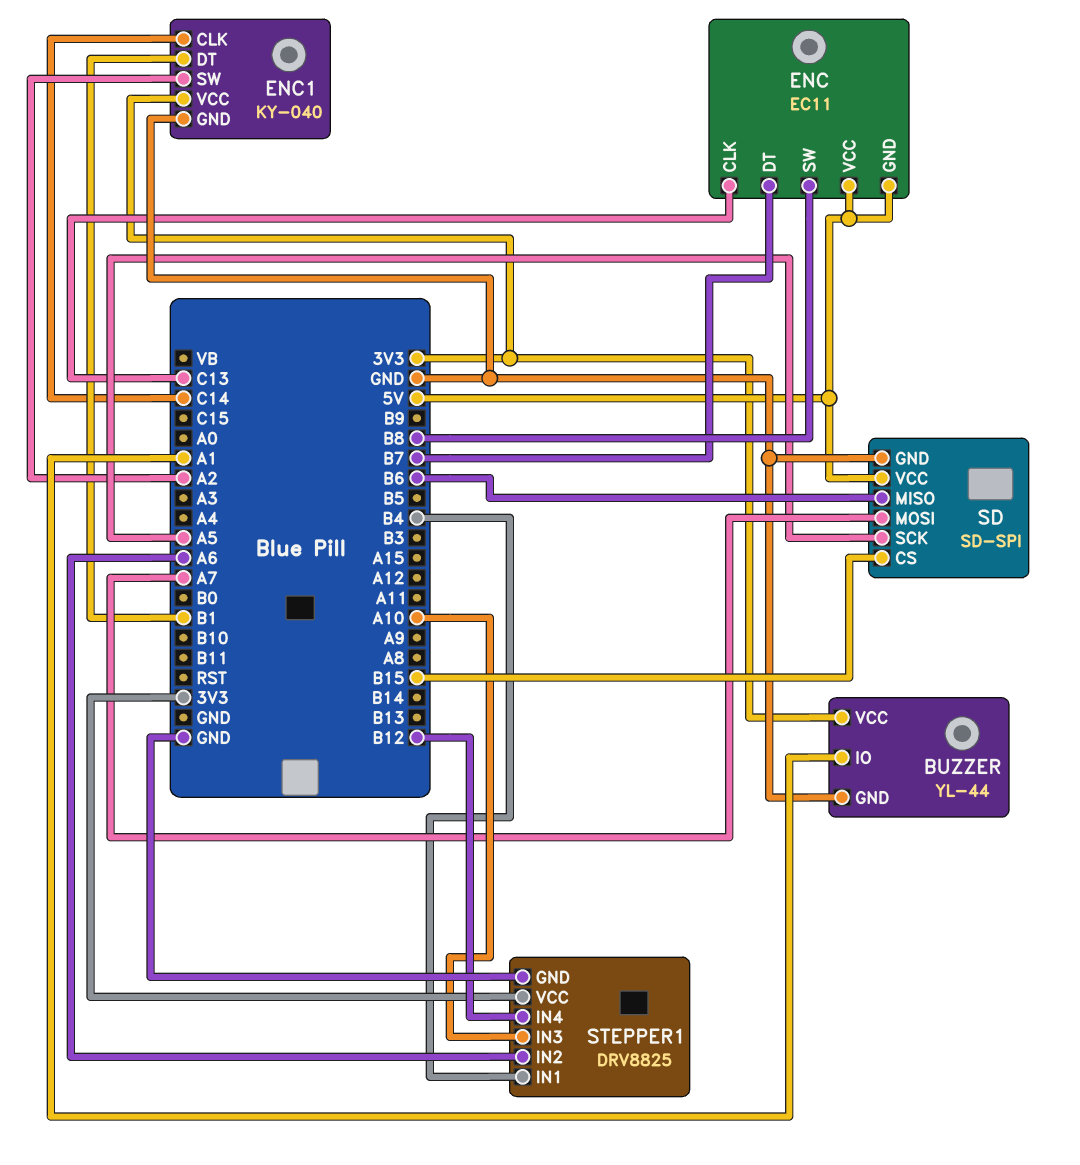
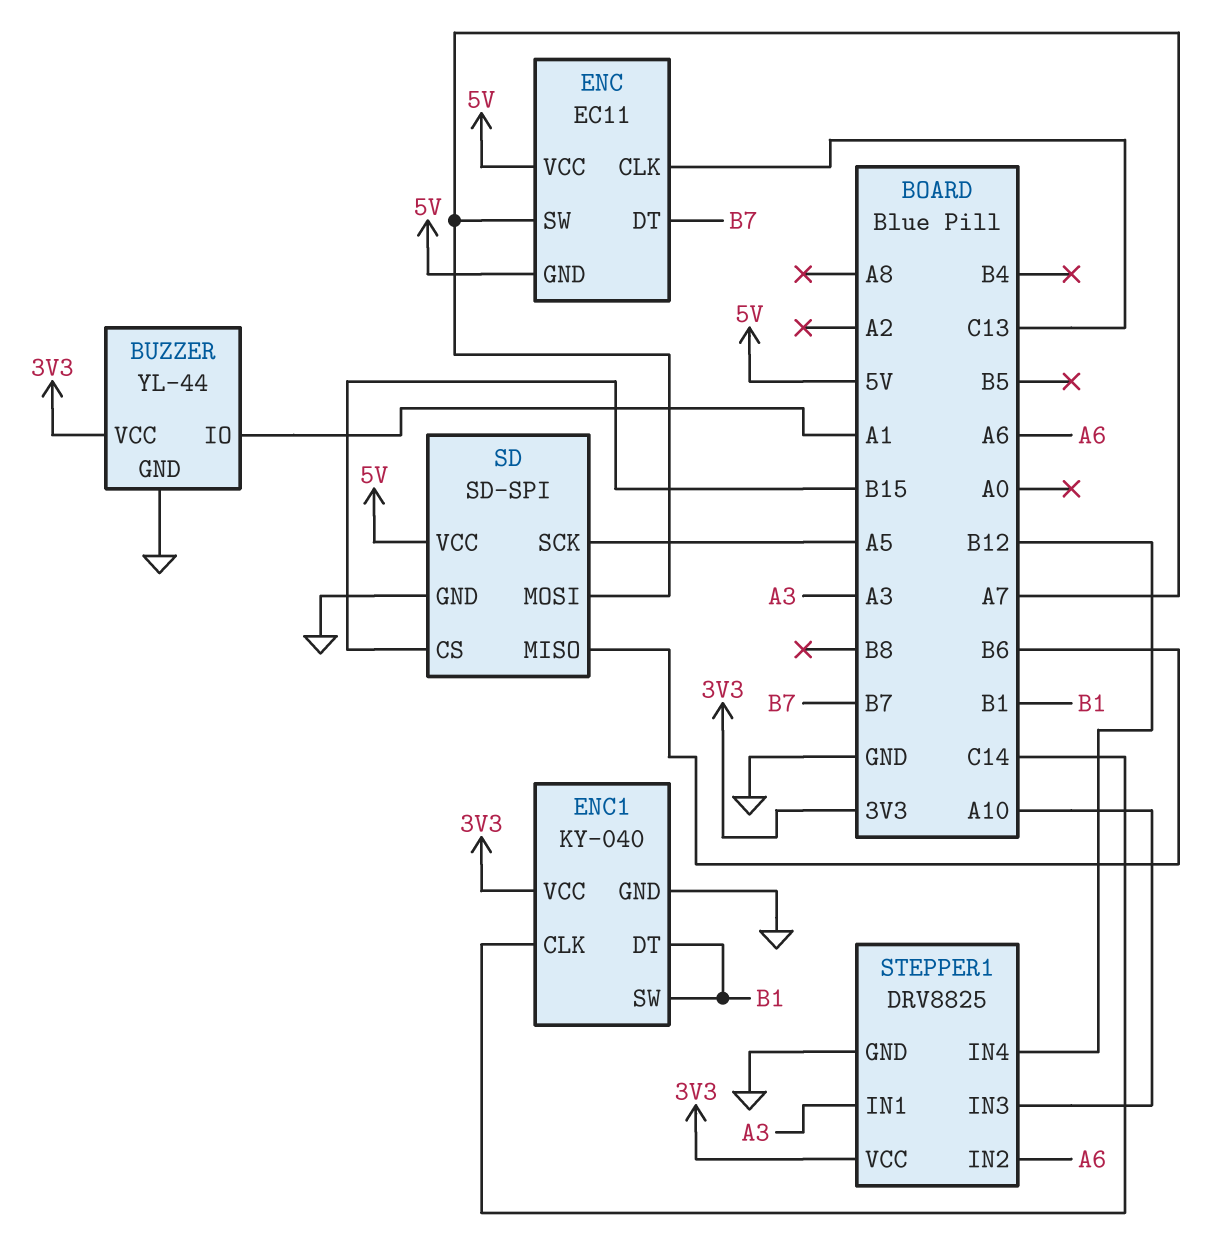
ENC pin SW: B8 -> A7
ENC1 pin SW: A2 -> B1
STEPPER1 pin IN1: B4 -> A3

